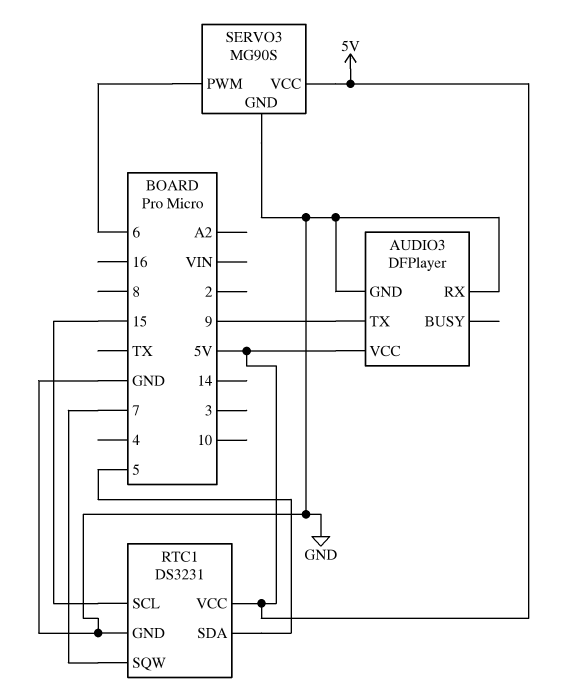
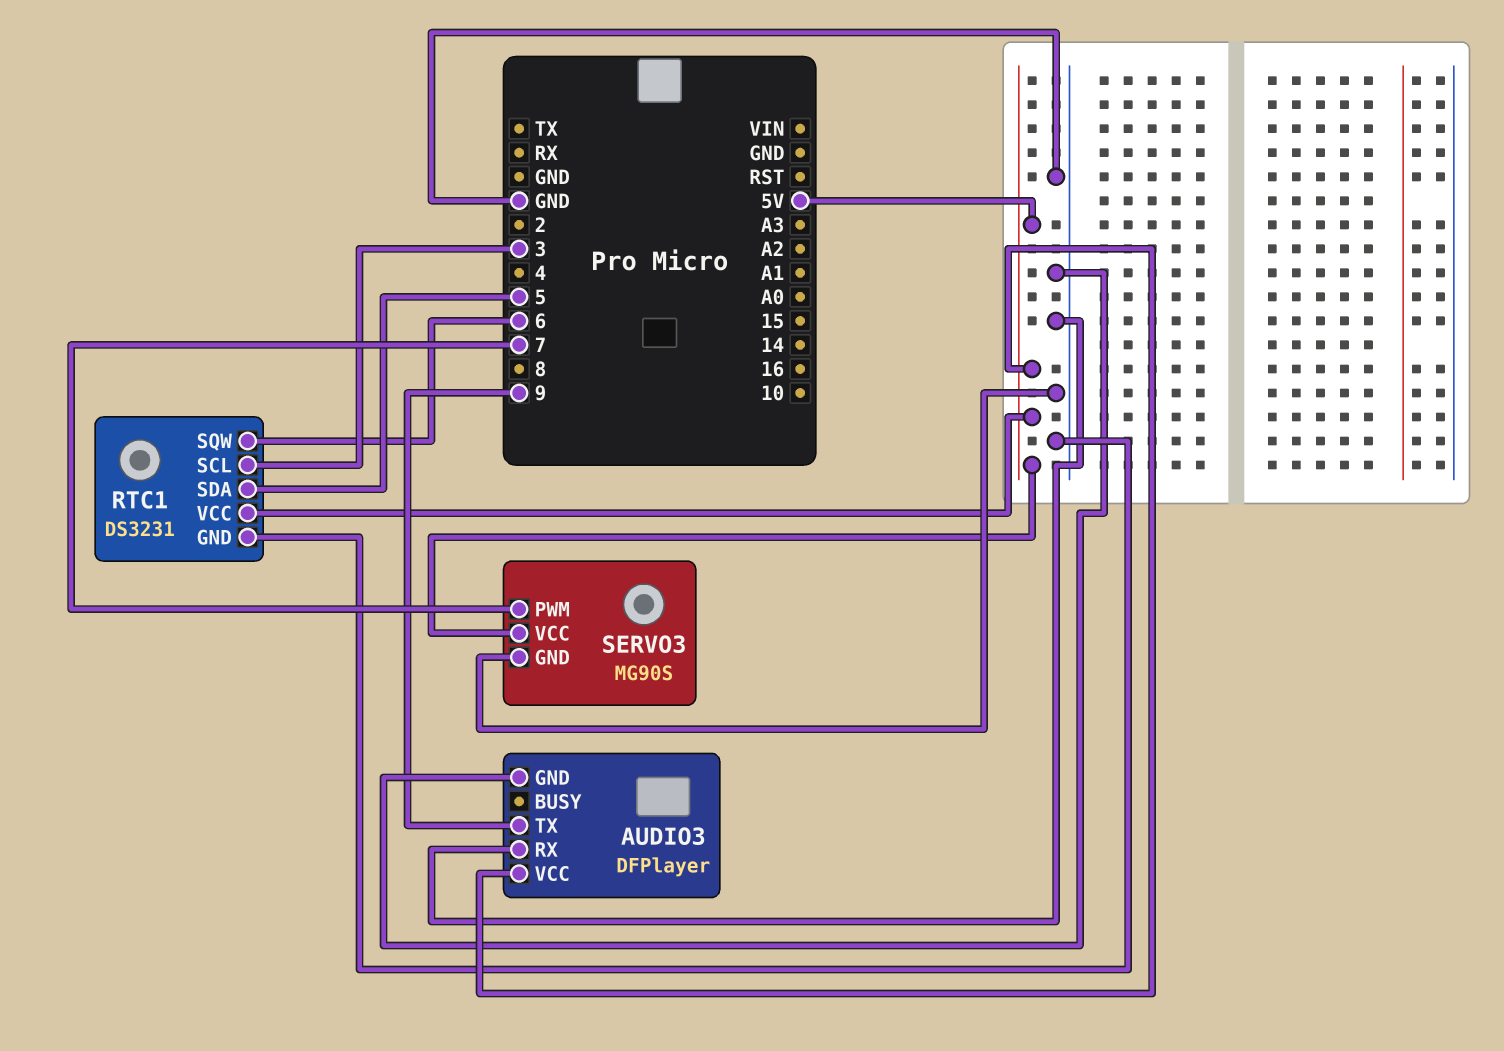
RTC1 pin SCL: 15 -> 3
RTC1 pin SQW: 7 -> 6
SERVO3 pin PWM: 6 -> 7

